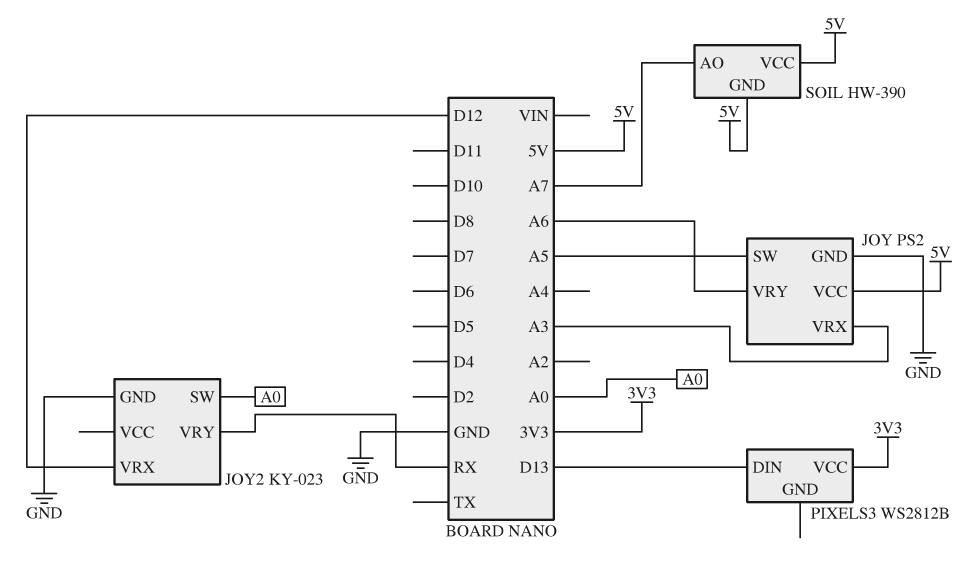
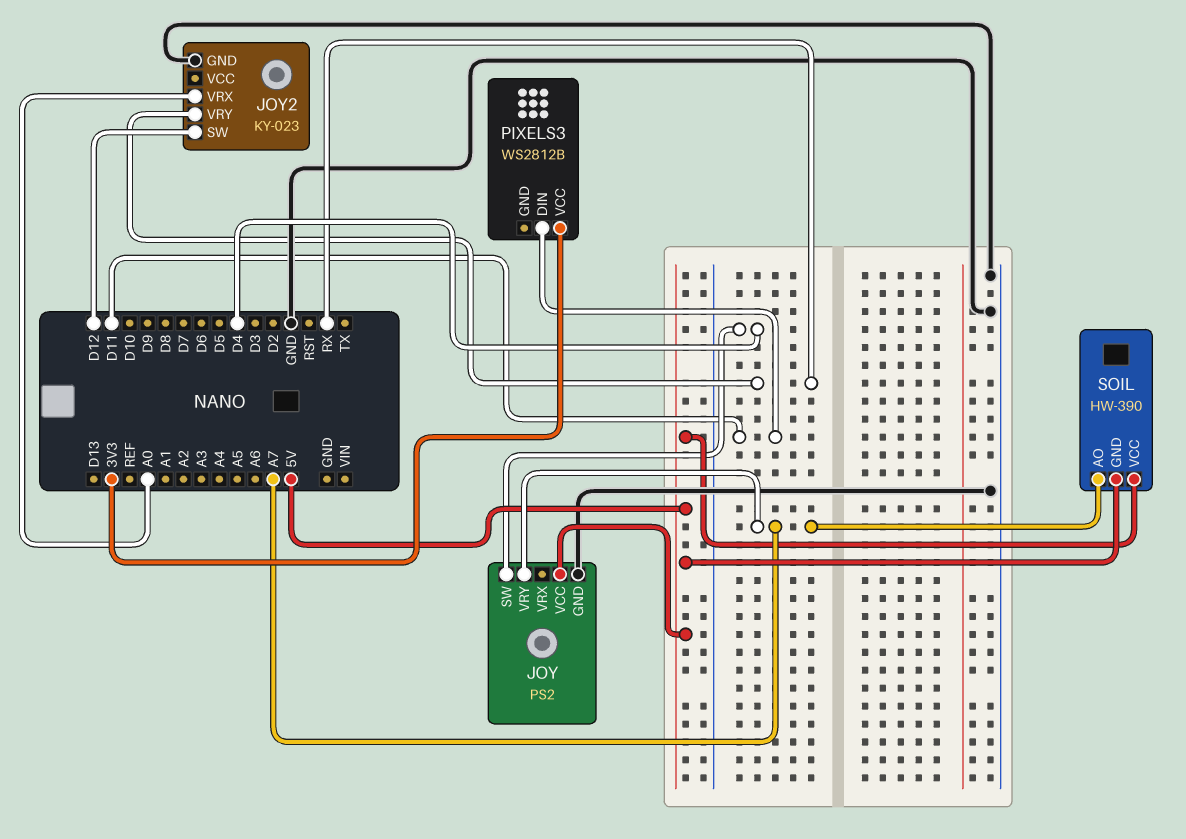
JOY pin SW: A5 -> D4
JOY pin VRX: A3 -> none
JOY pin VRY: A6 -> A7
JOY2 pin SW: A0 -> D12
JOY2 pin VRX: D12 -> A0
PIXELS3 pin DIN: D13 -> D11

